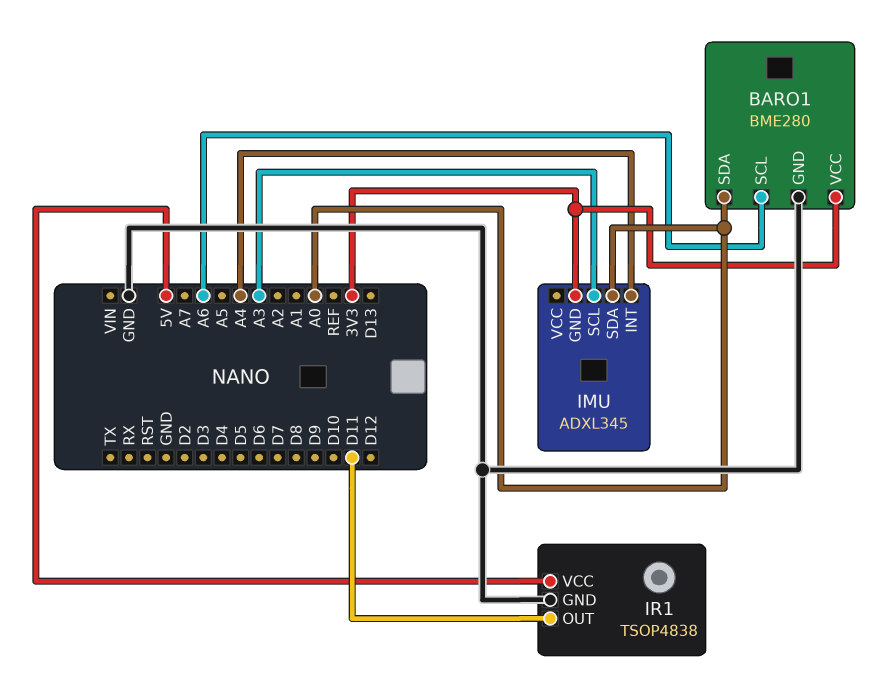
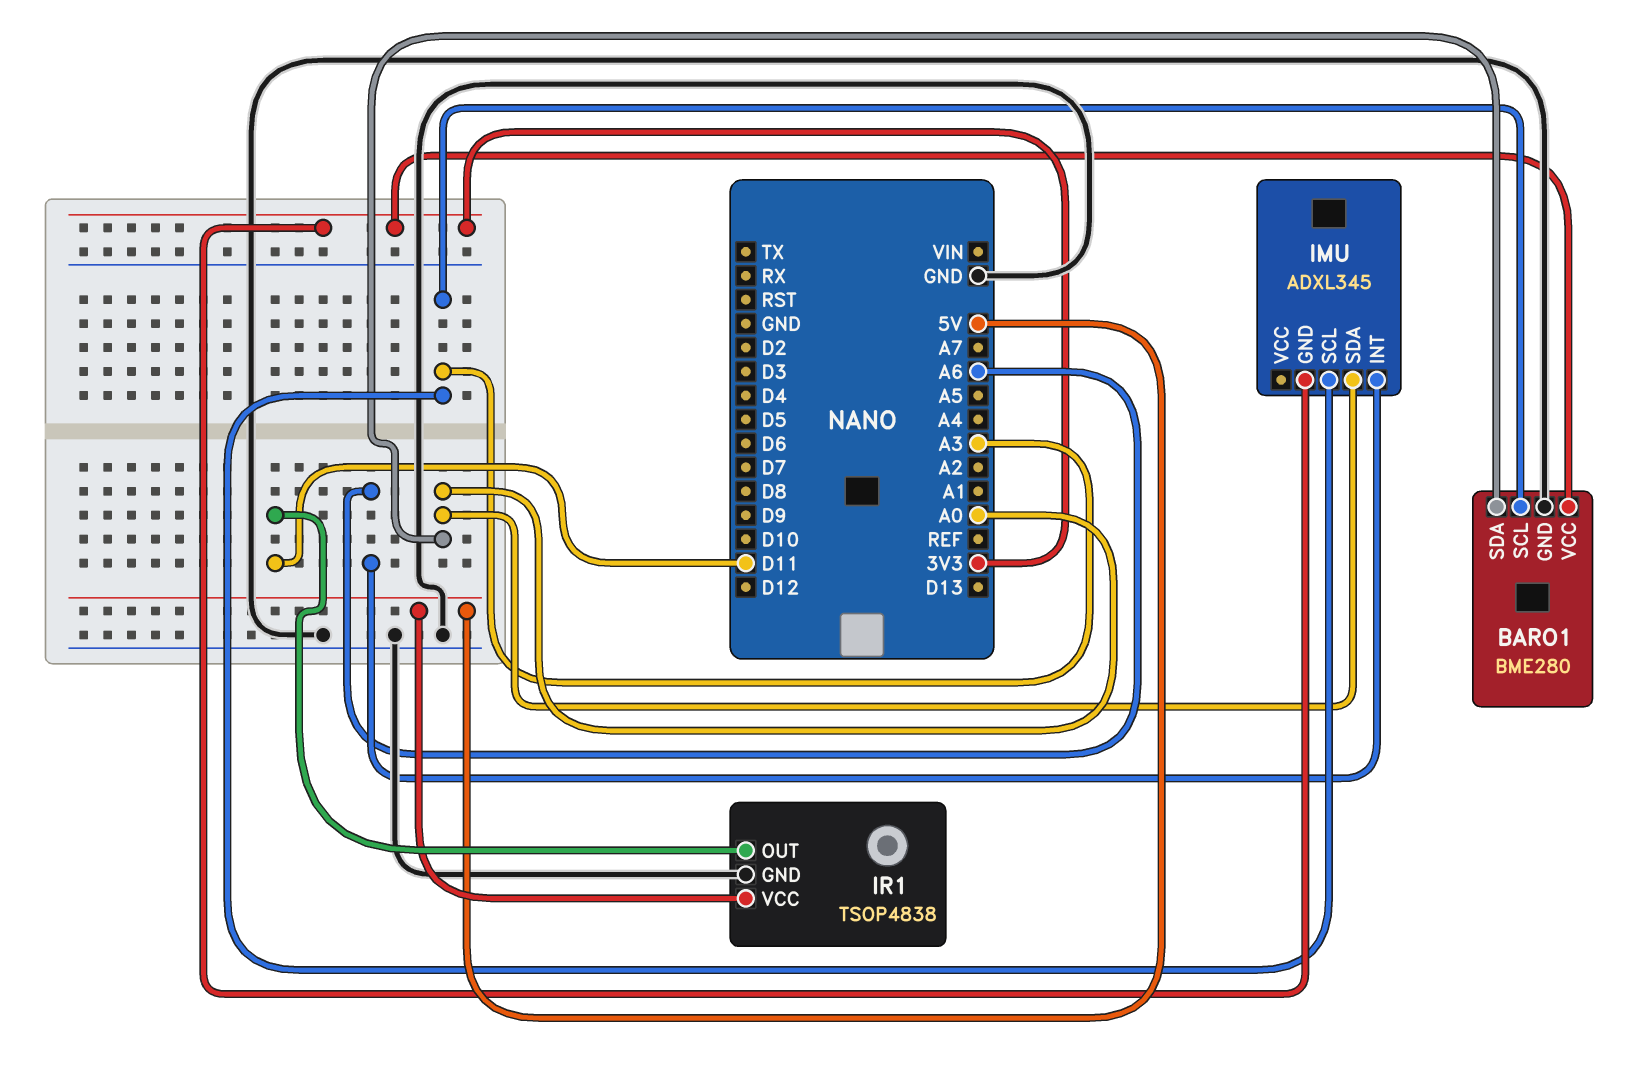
BARO1 pin SCL: A6 -> A3
IMU pin INT: A4 -> A6

